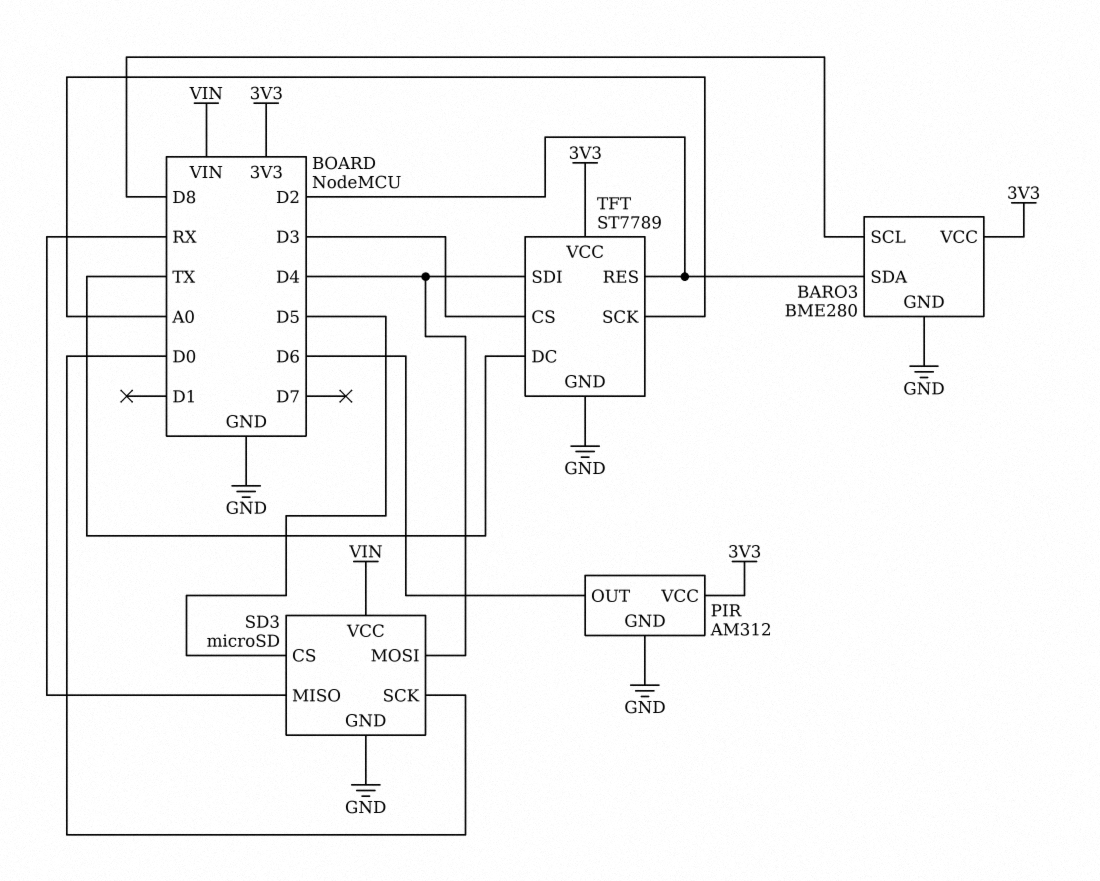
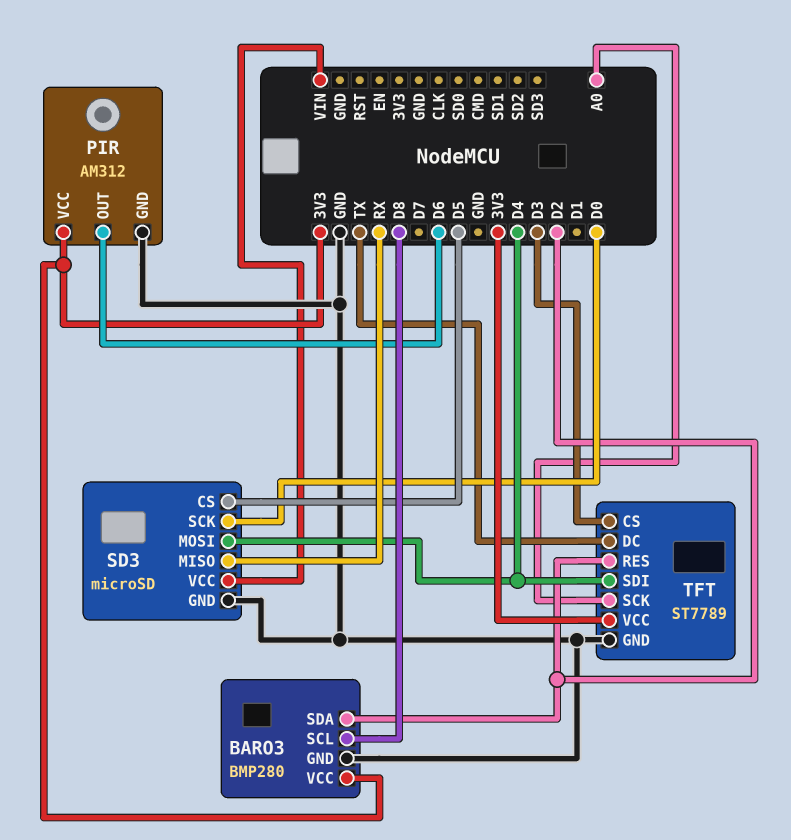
BARO3: BME280 -> BMP280

